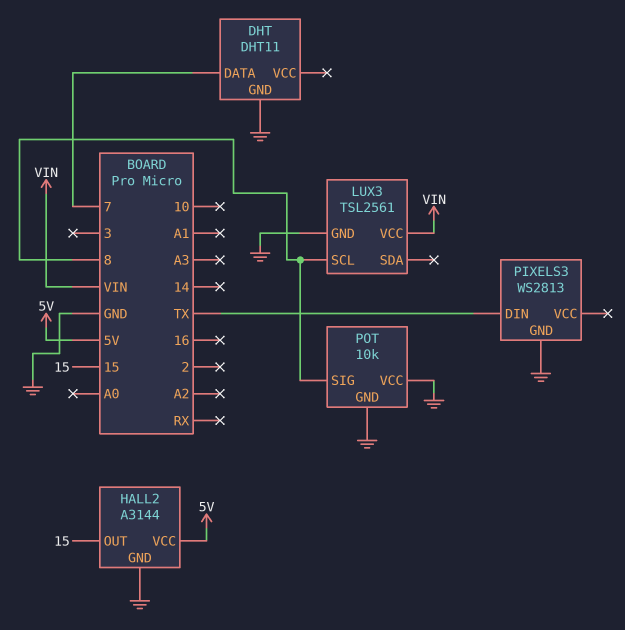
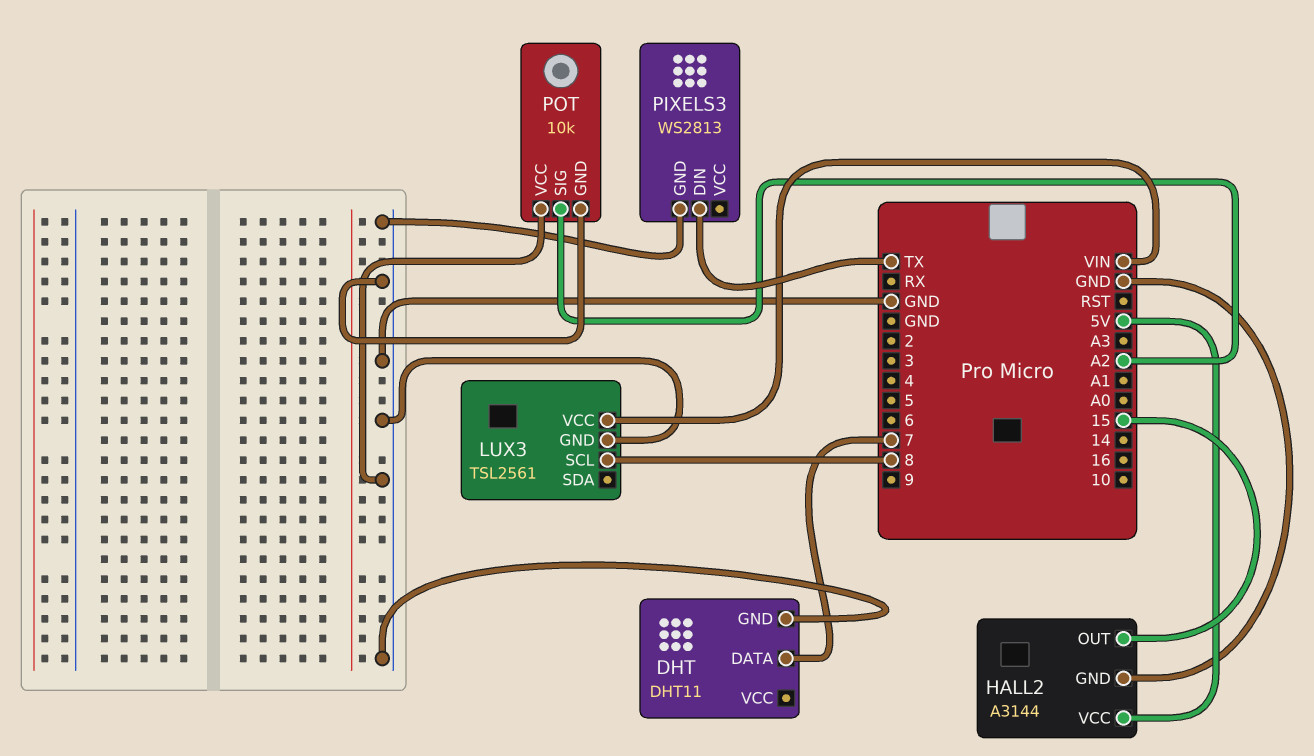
POT pin SIG: 8 -> A2

